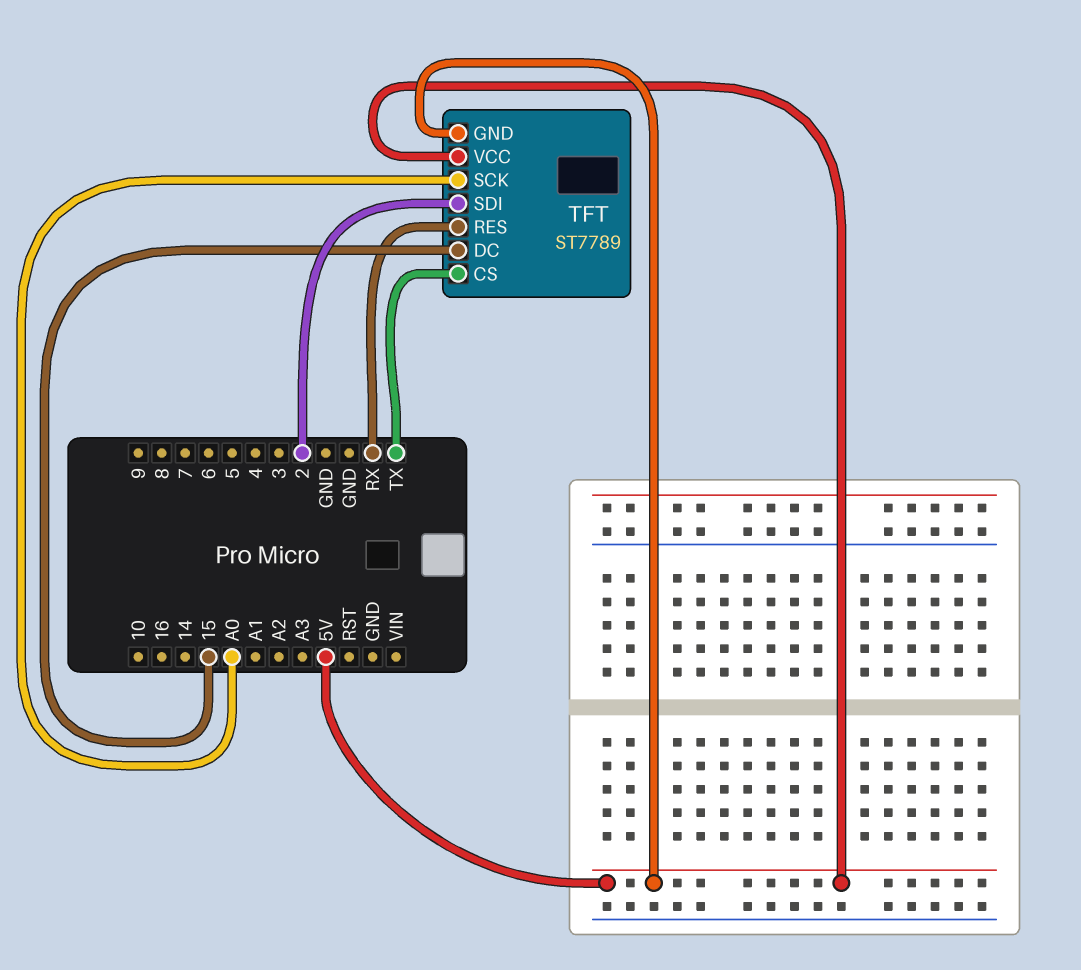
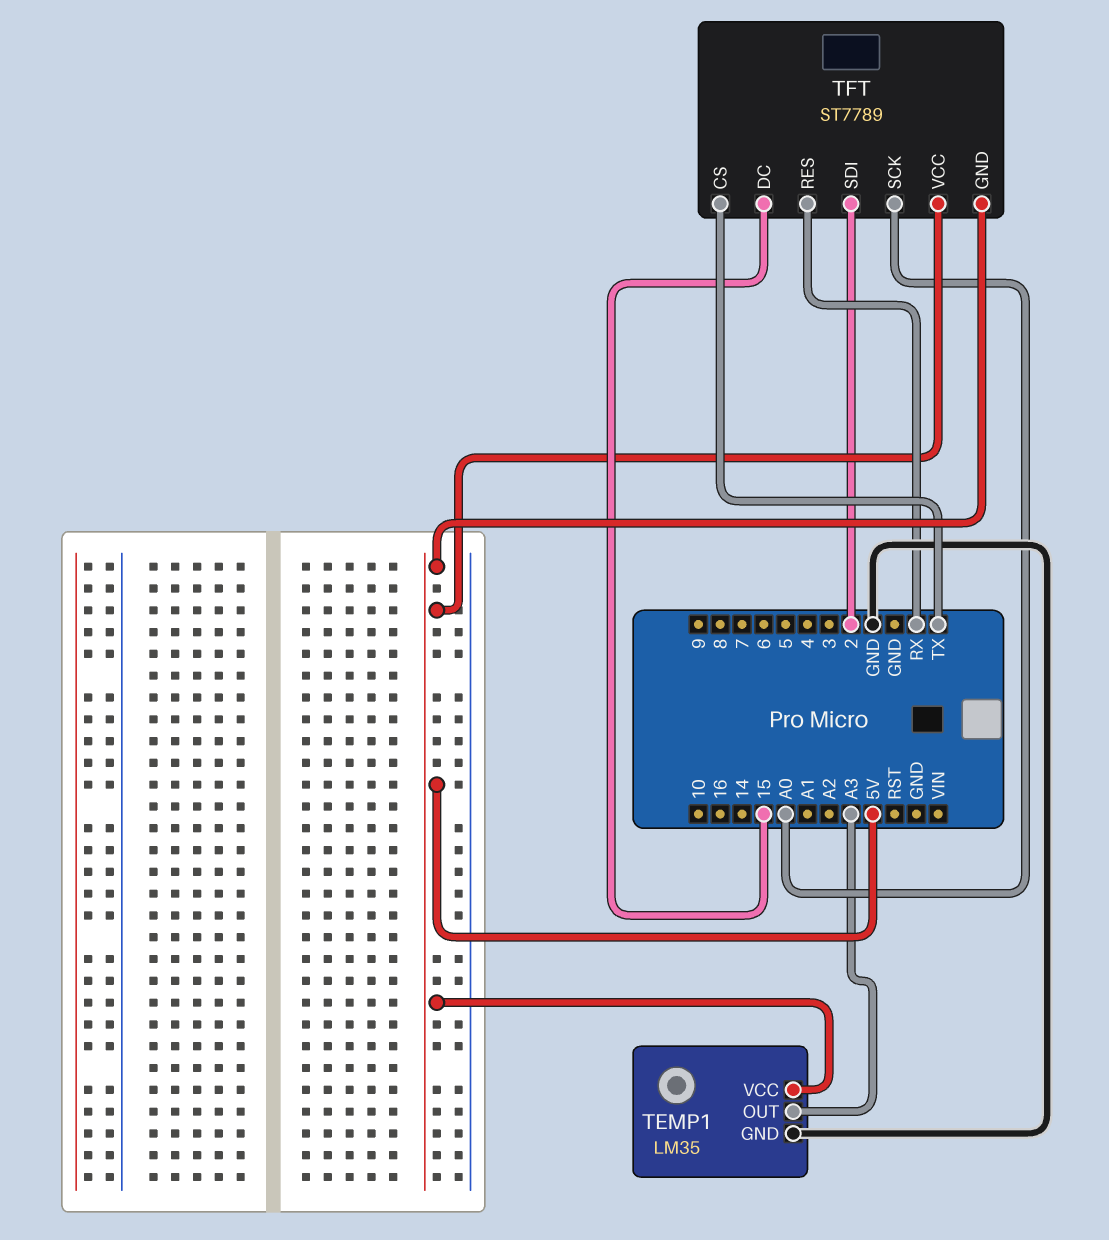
TEMP1: none -> LM35
TEMP1 pin GND: none -> GND
TEMP1 pin OUT: none -> A3
TEMP1 pin VCC: none -> 5V

